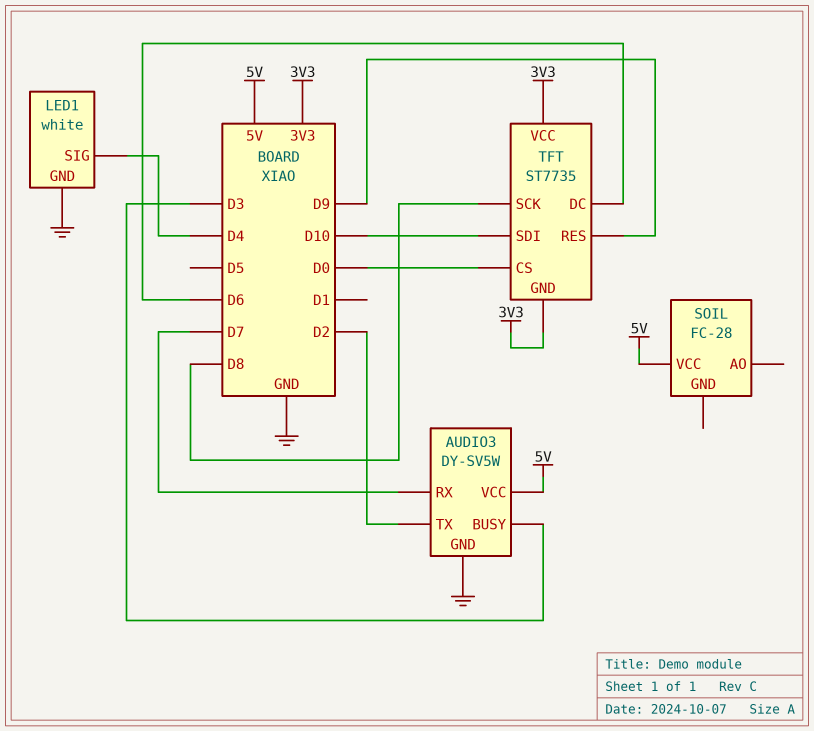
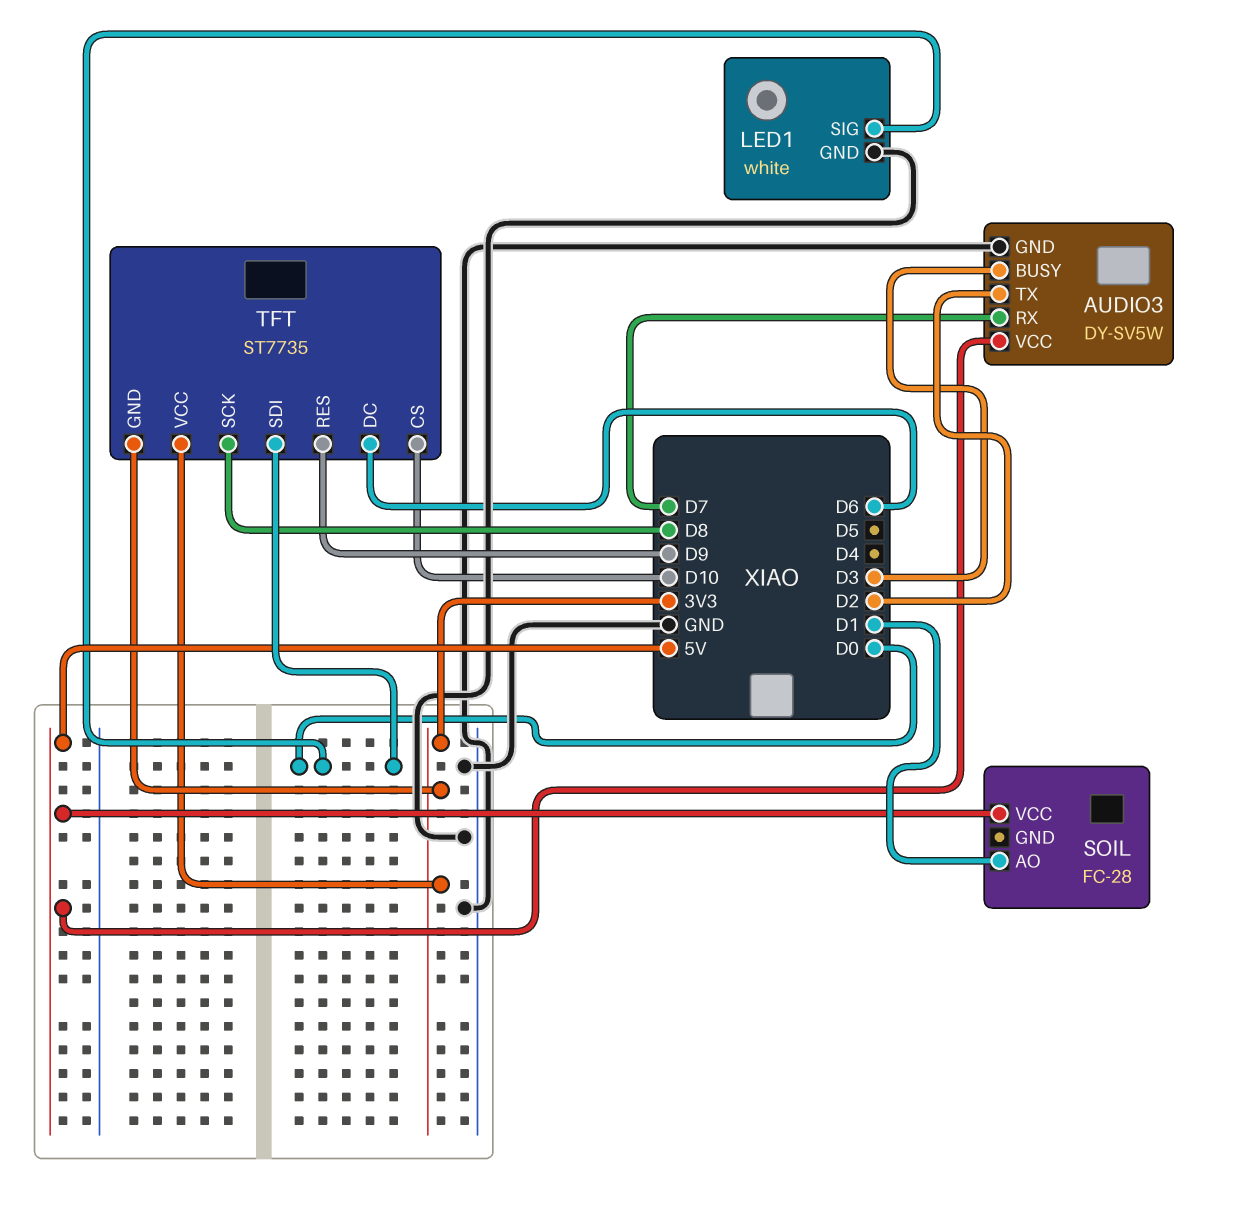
LED1 pin SIG: D4 -> D0
SOIL pin AO: none -> D1
TFT pin CS: D0 -> D10
TFT pin SDI: D10 -> D0

